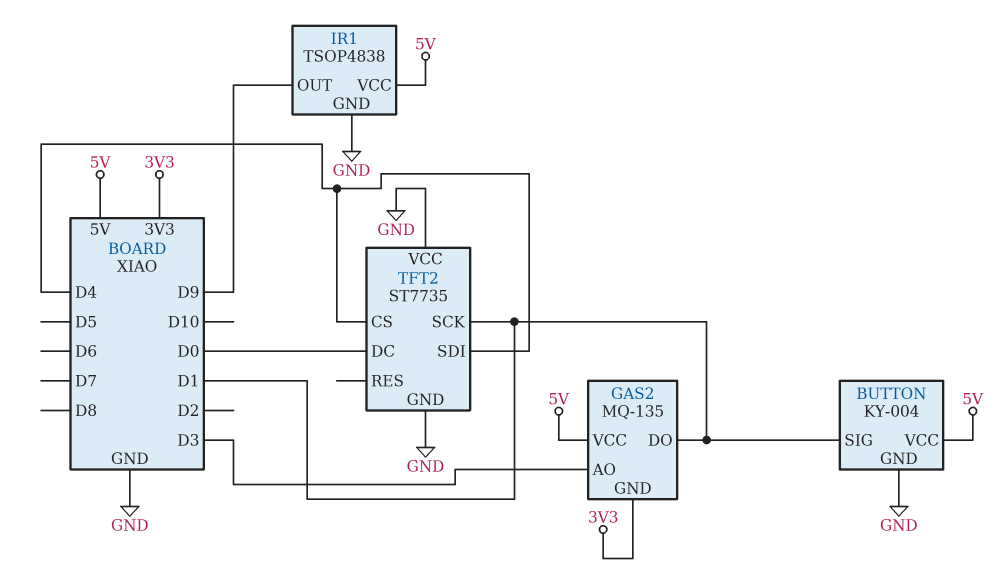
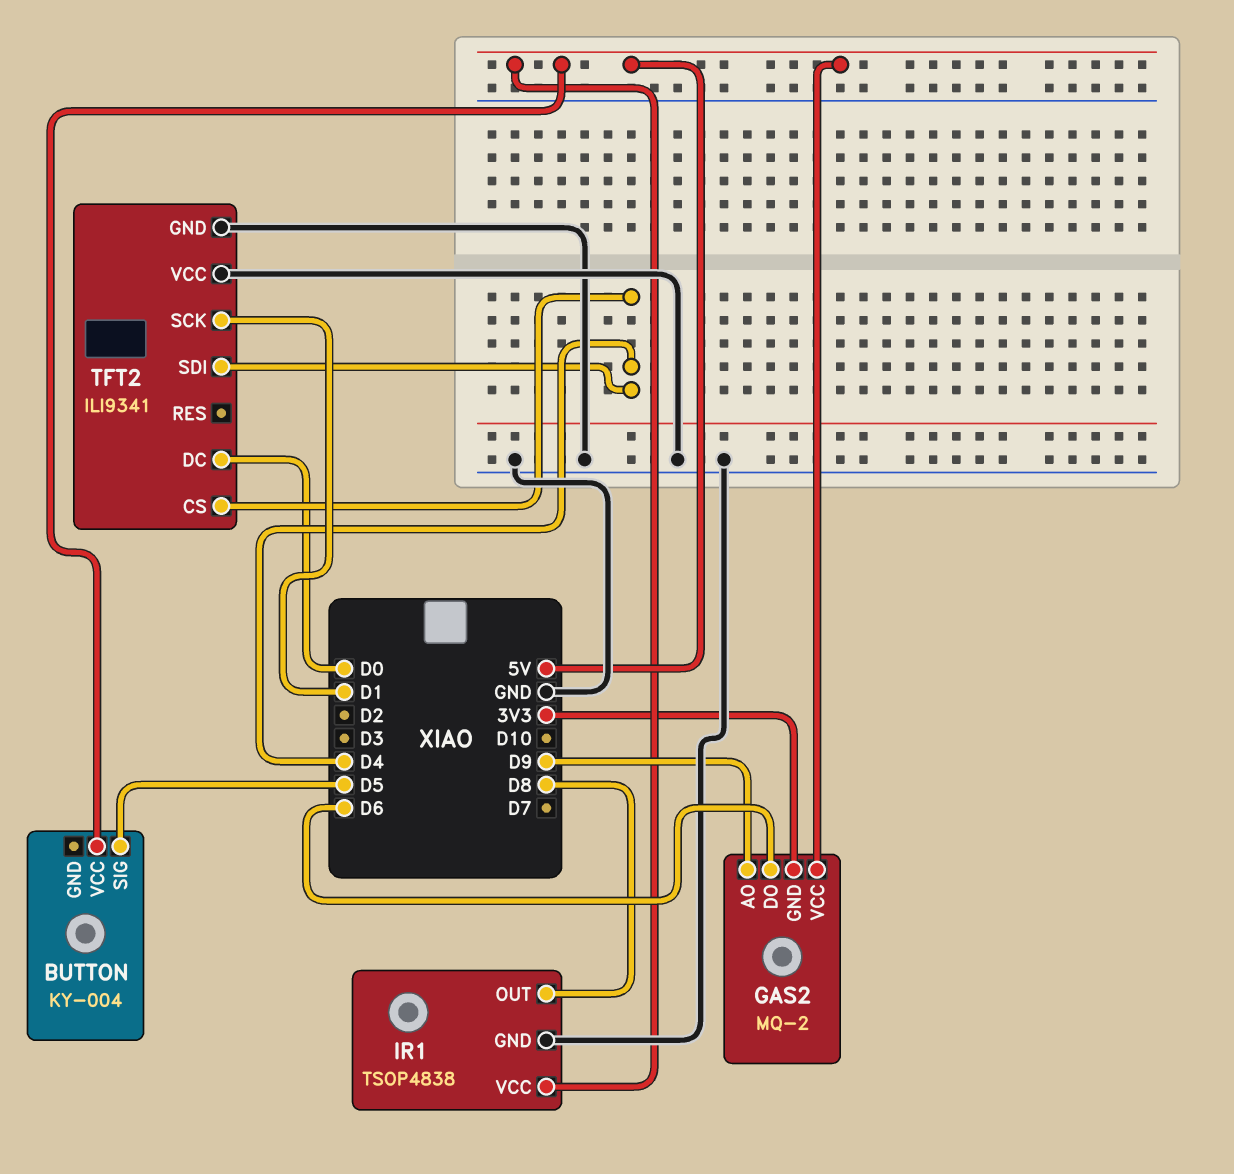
BUTTON pin GND: GND -> none
BUTTON pin SIG: D1 -> D5
GAS2: MQ-135 -> MQ-2
GAS2 pin AO: D3 -> D9
GAS2 pin DO: D1 -> D6
IR1 pin OUT: D9 -> D8
TFT2: ST7735 -> ILI9341

